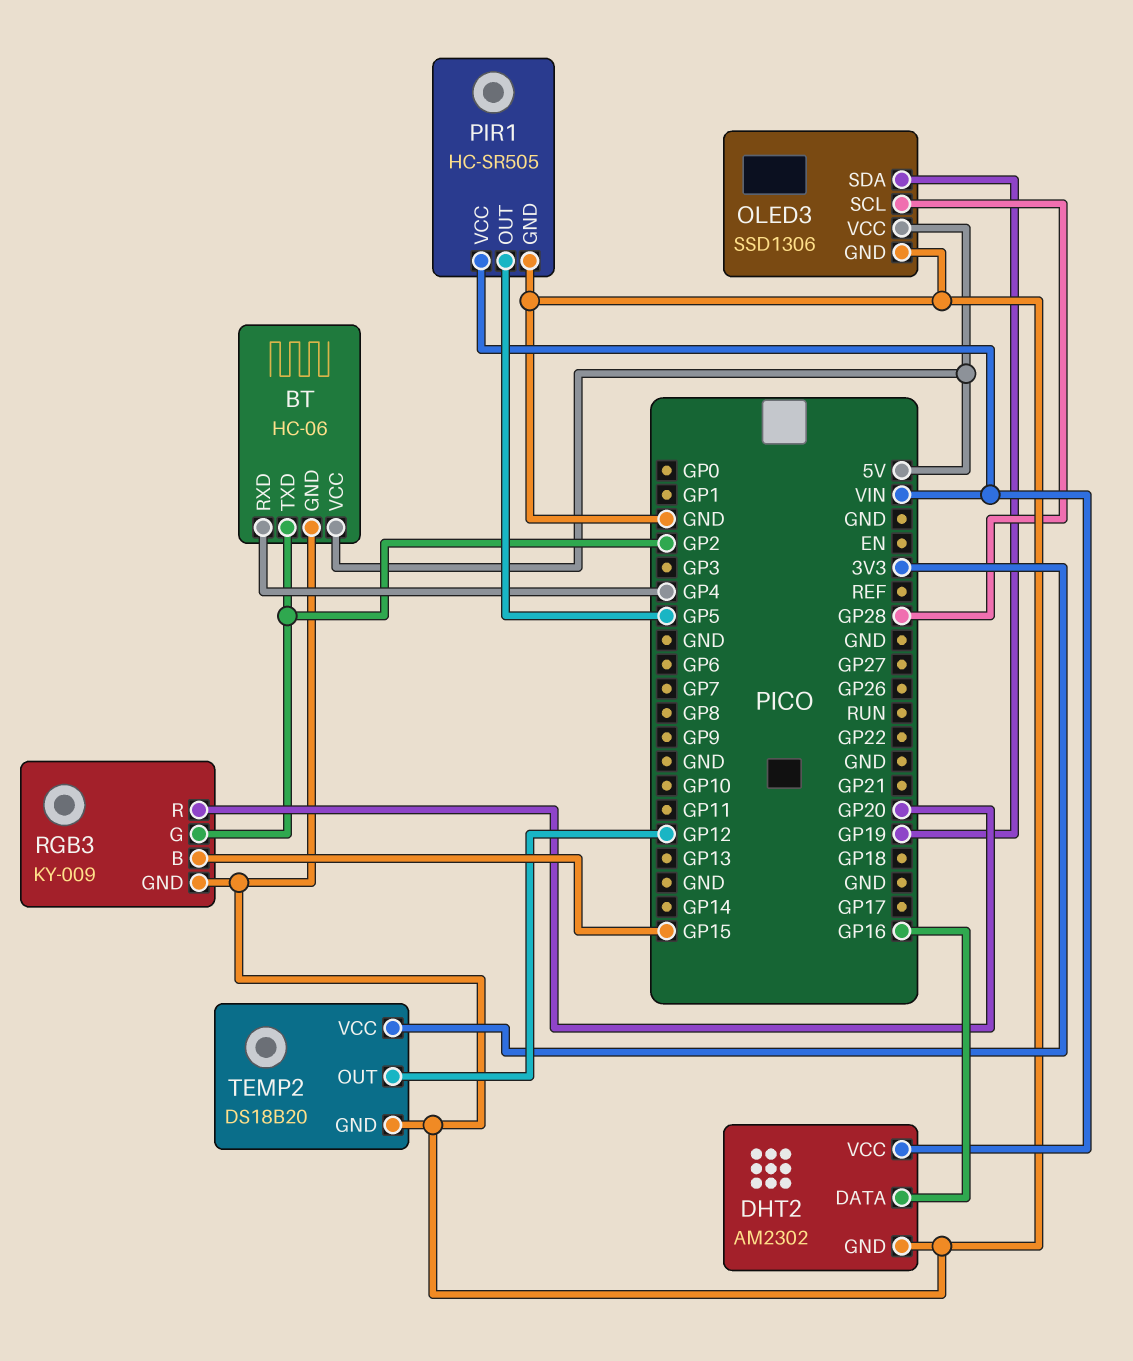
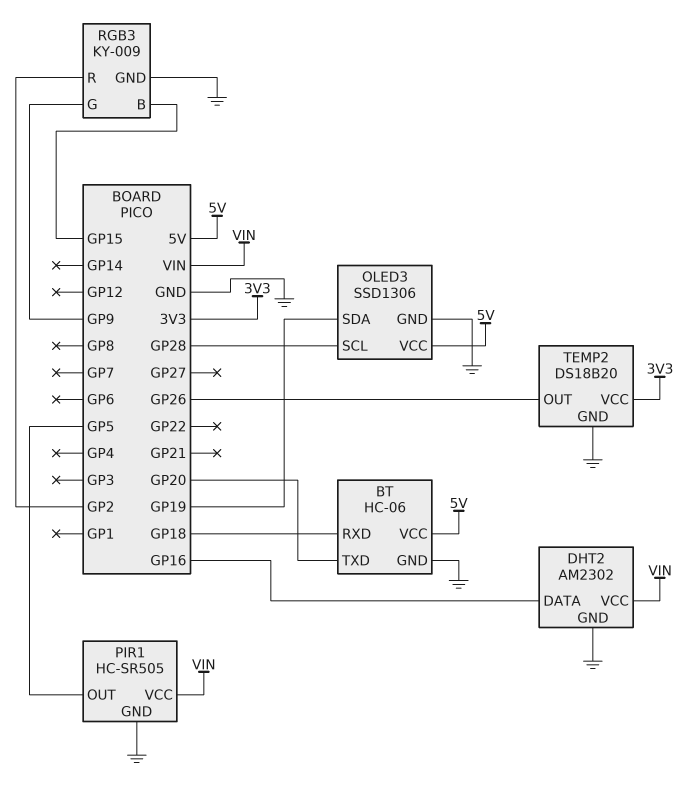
BT pin RXD: GP4 -> GP18
BT pin TXD: GP2 -> GP20
RGB3 pin G: GP2 -> GP9
RGB3 pin R: GP20 -> GP2
TEMP2 pin OUT: GP12 -> GP26

